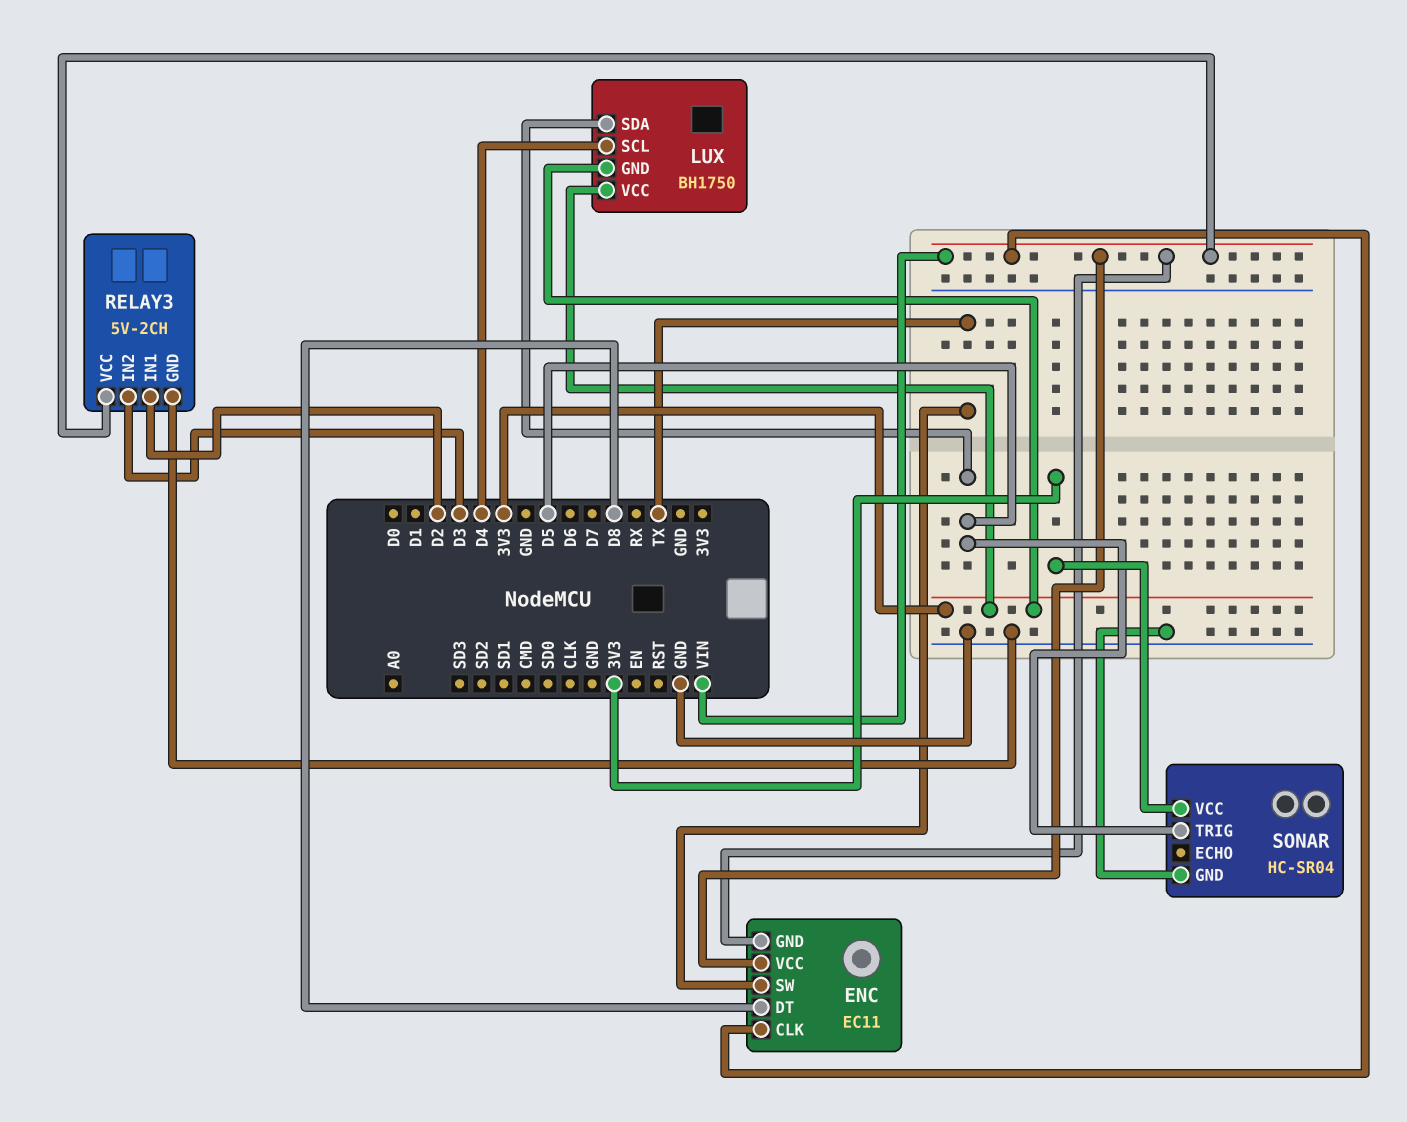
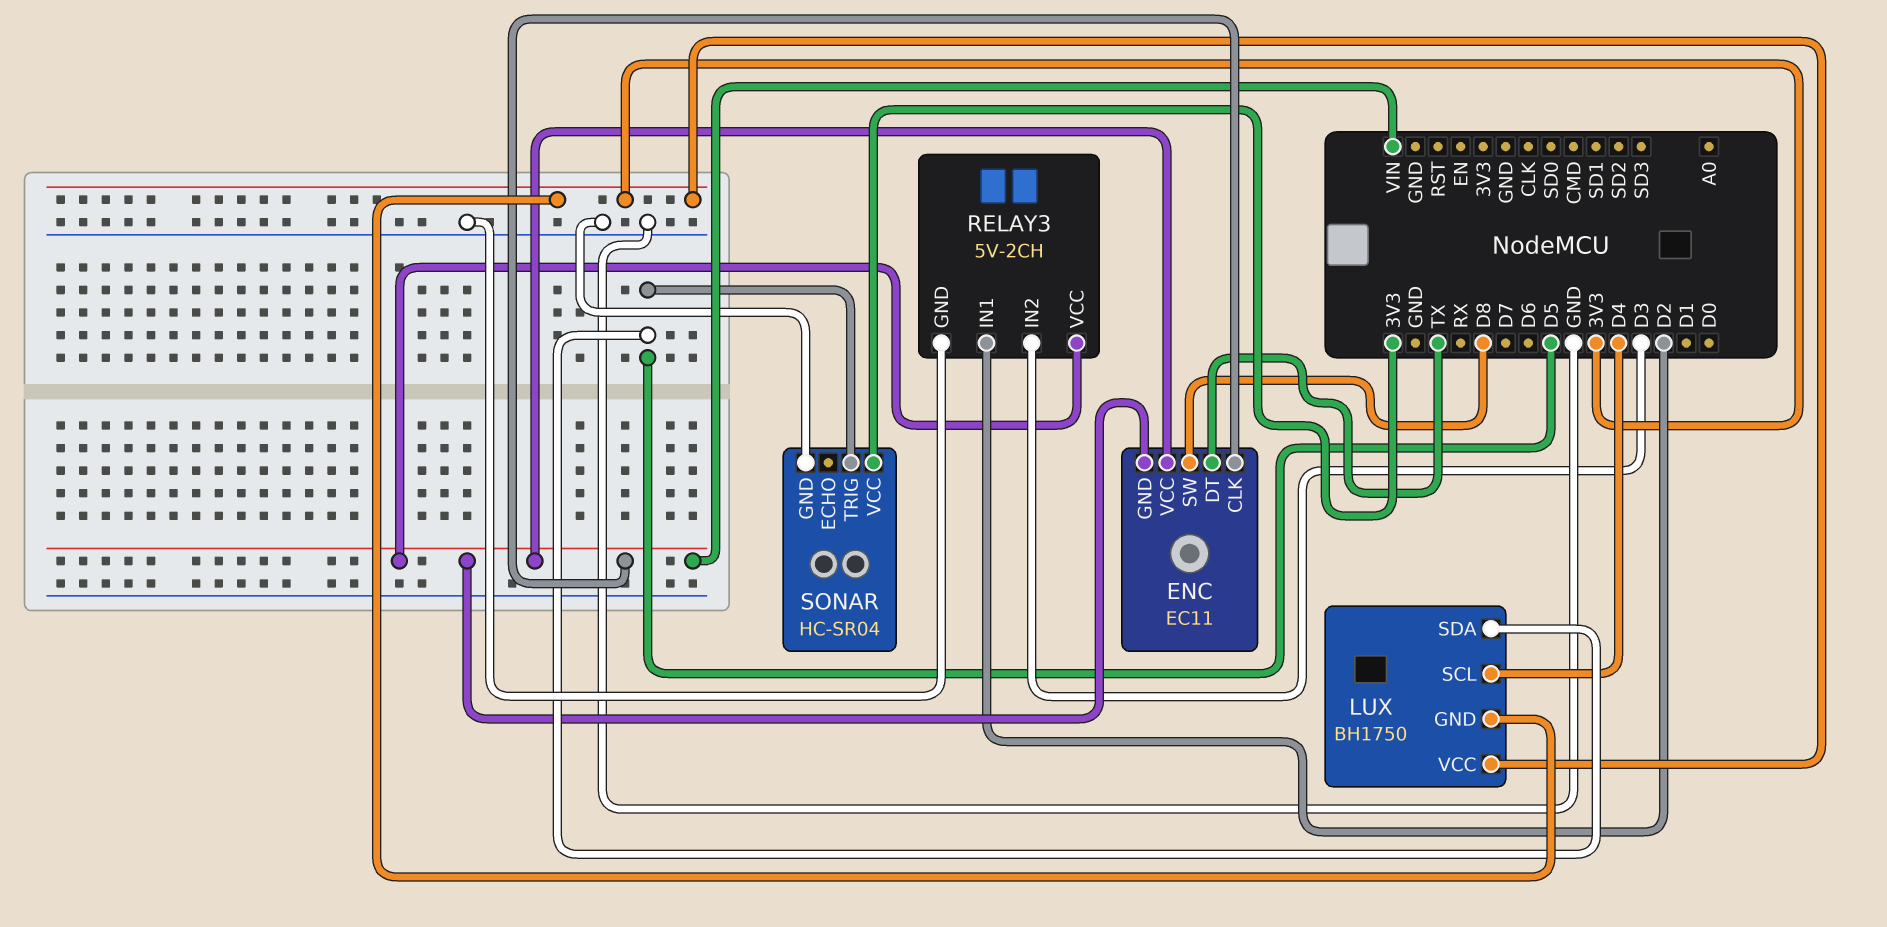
ENC pin DT: D8 -> TX
ENC pin SW: TX -> D8

